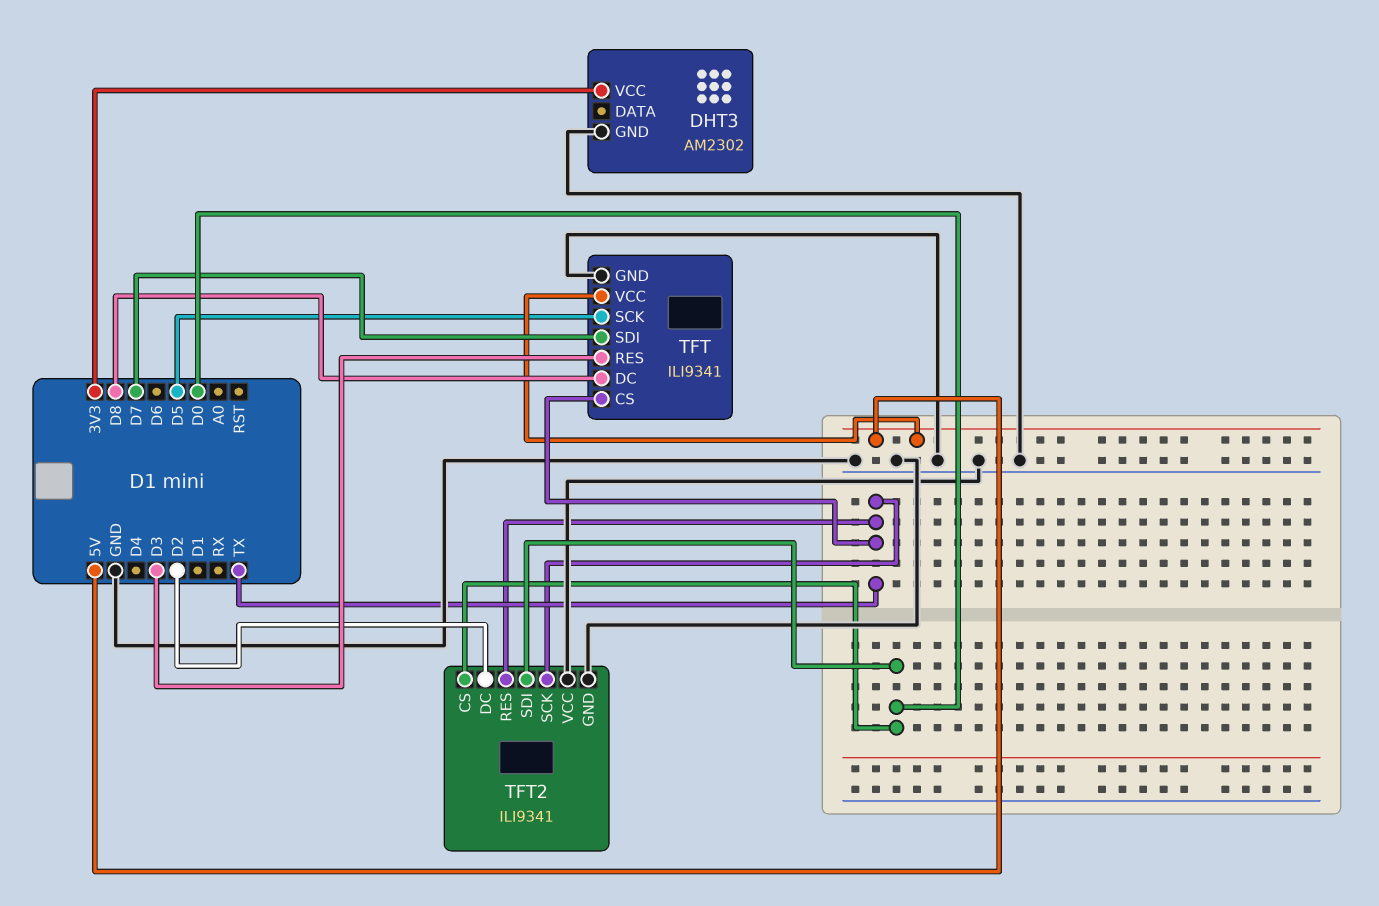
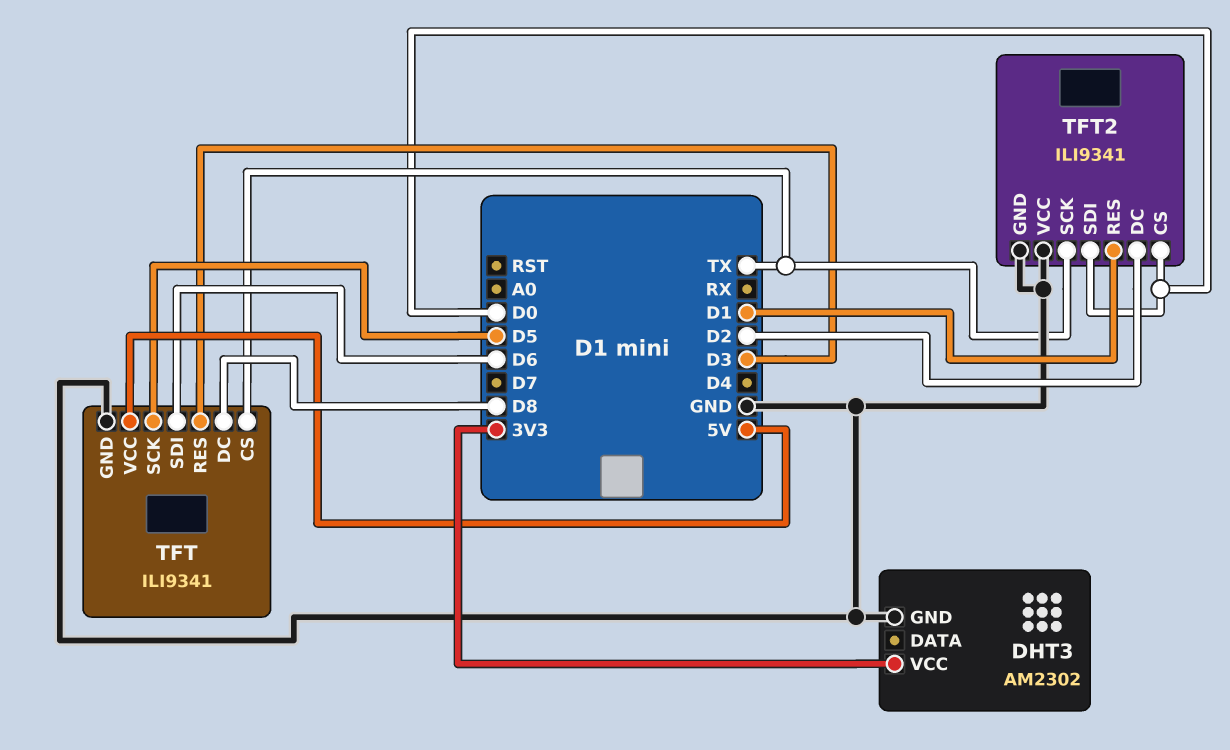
TFT pin SDI: D7 -> D6
TFT2 pin RES: TX -> D1

